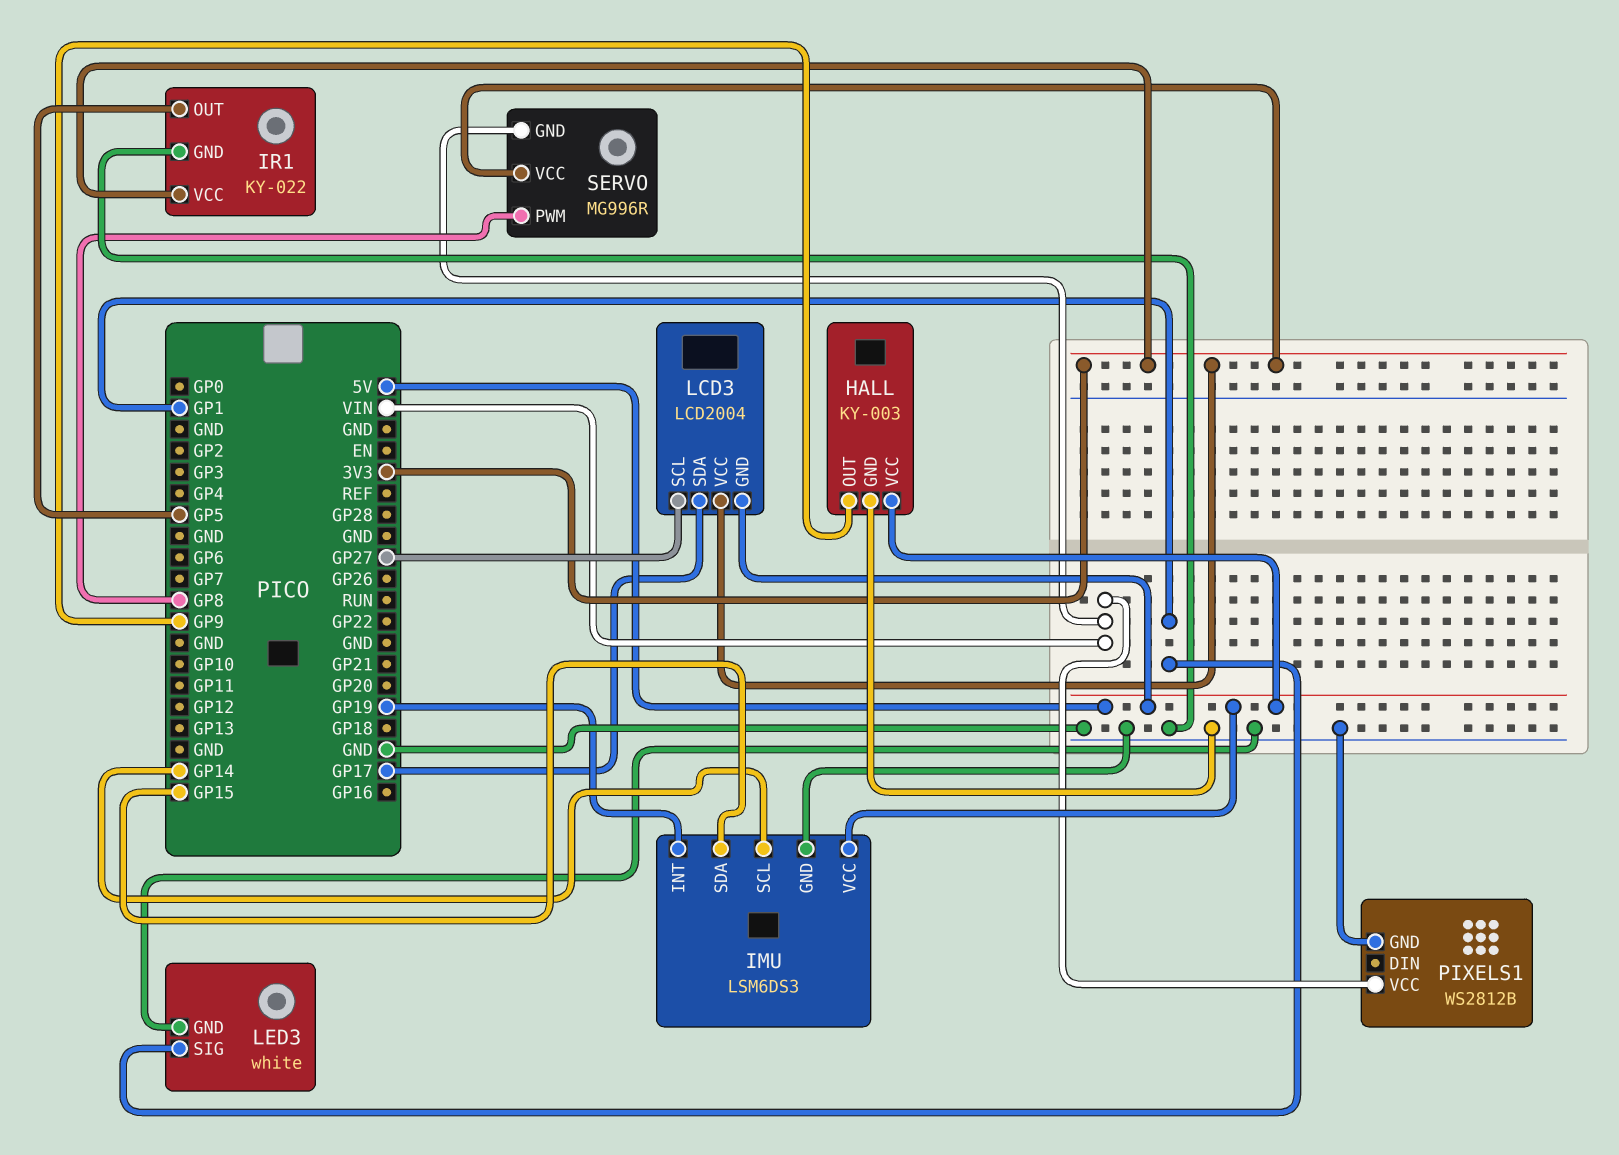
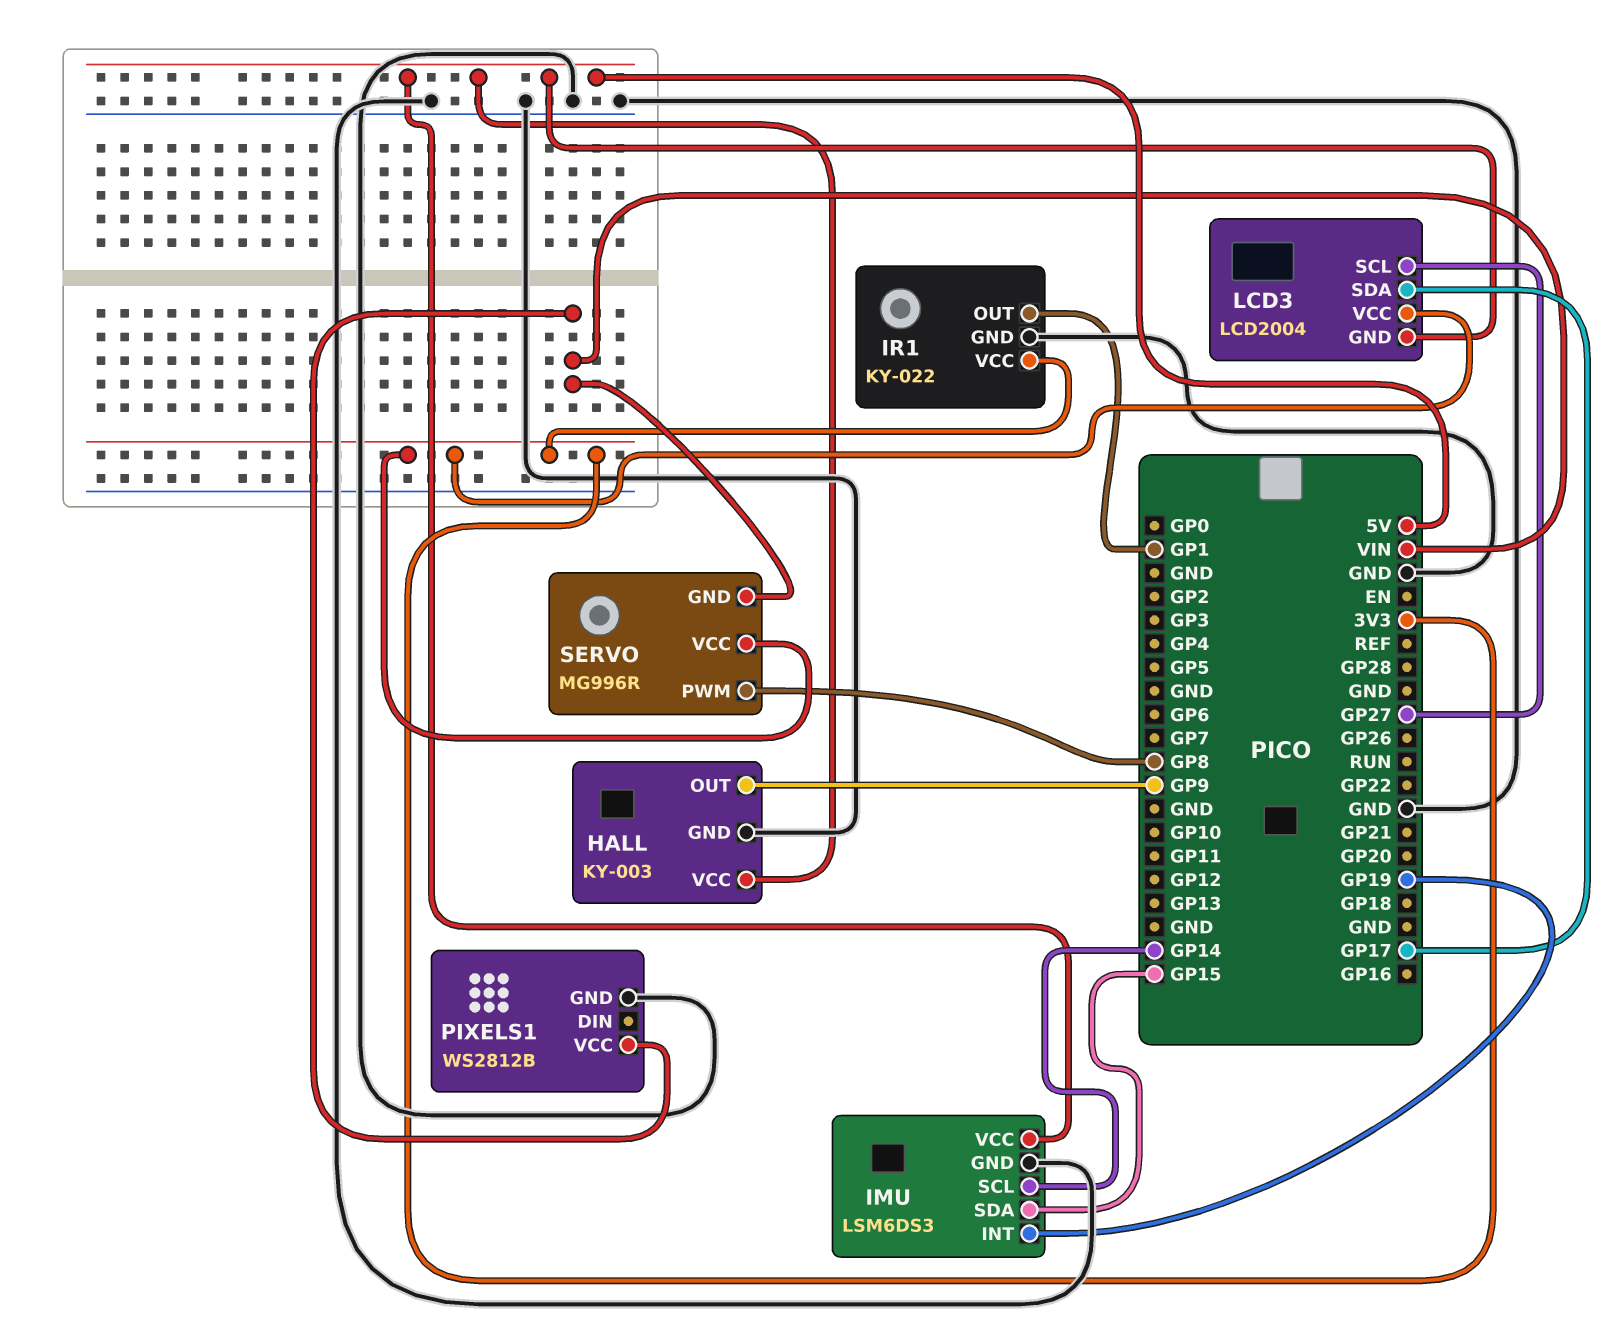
IR1 pin OUT: GP5 -> GP1
LED3: white -> none
LED3 pin GND: GND -> none
LED3 pin SIG: GP1 -> none

